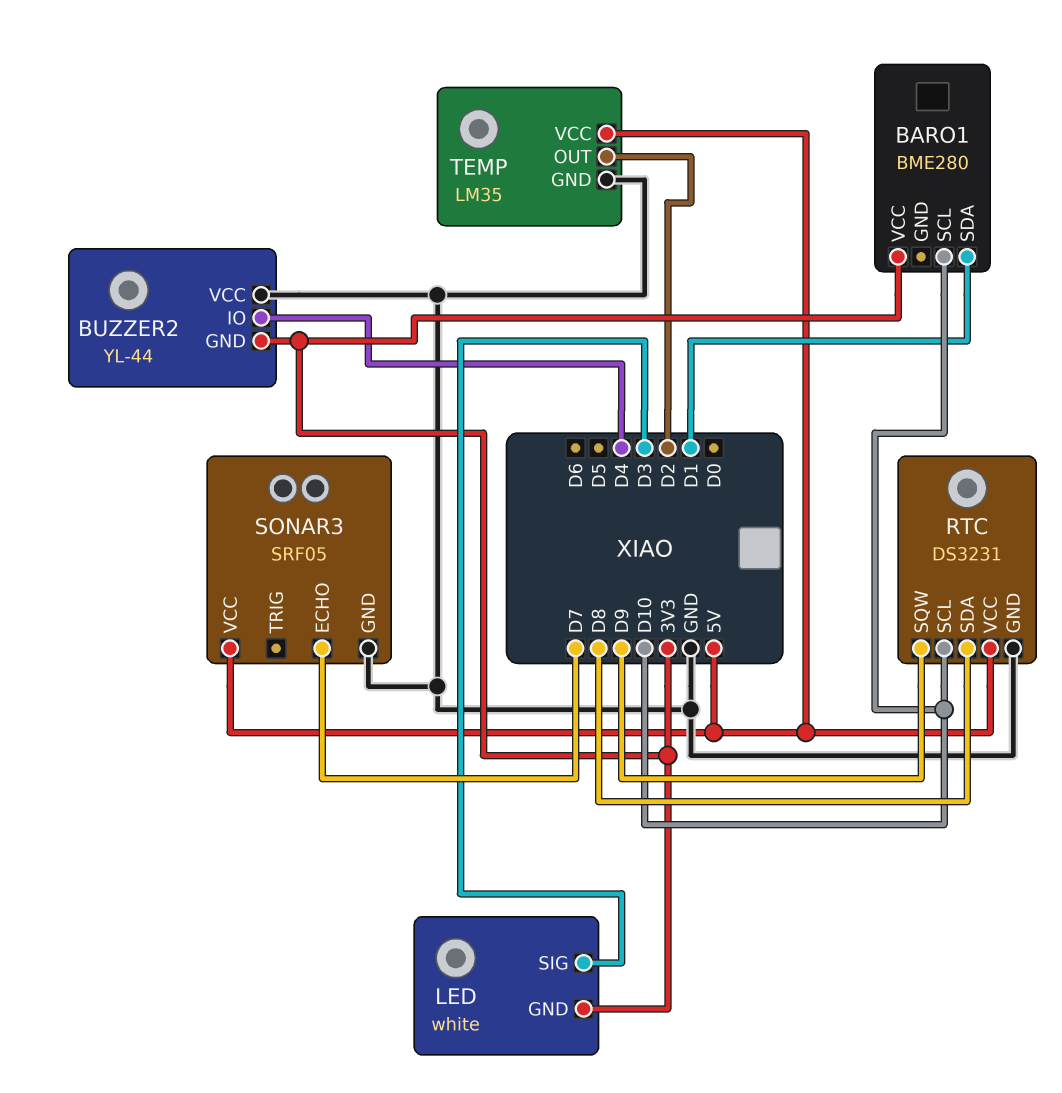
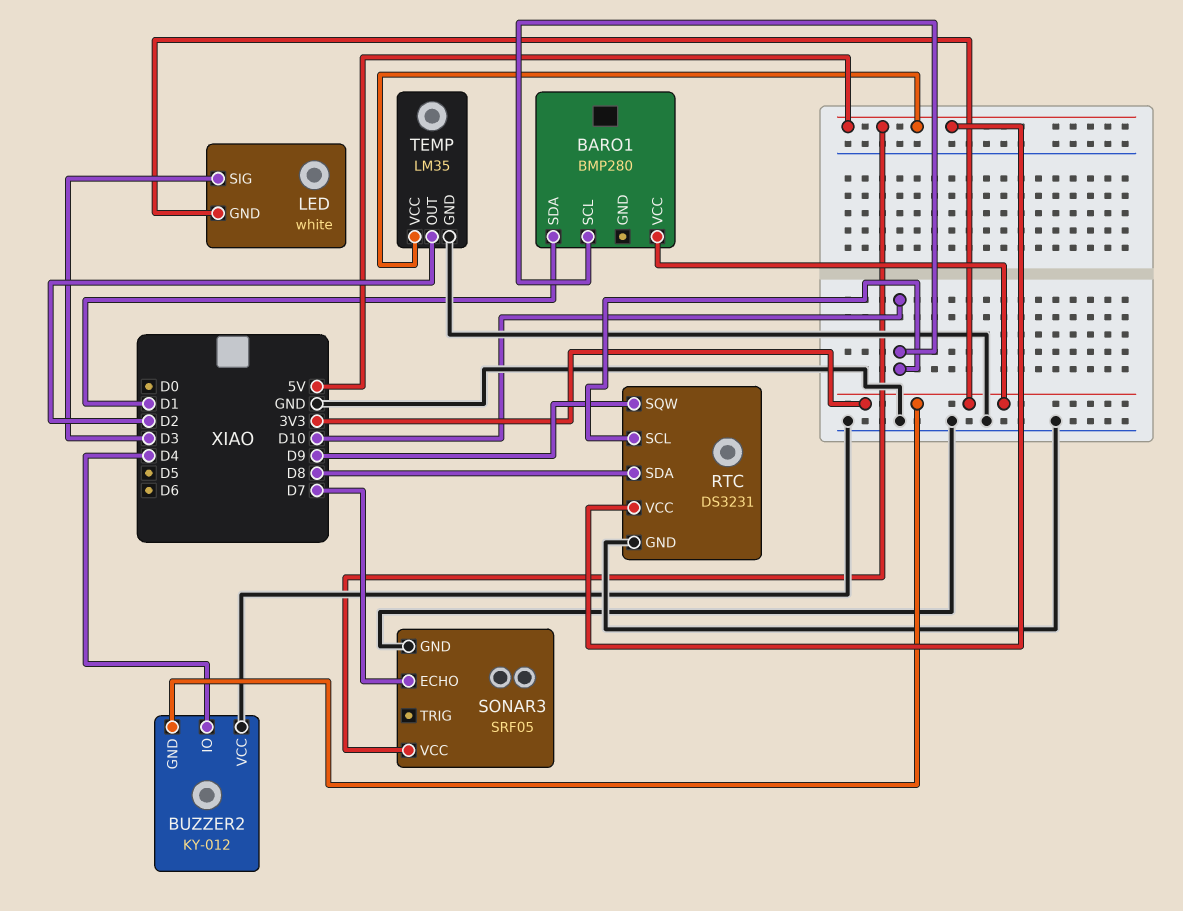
BARO1: BME280 -> BMP280
BUZZER2: YL-44 -> KY-012

